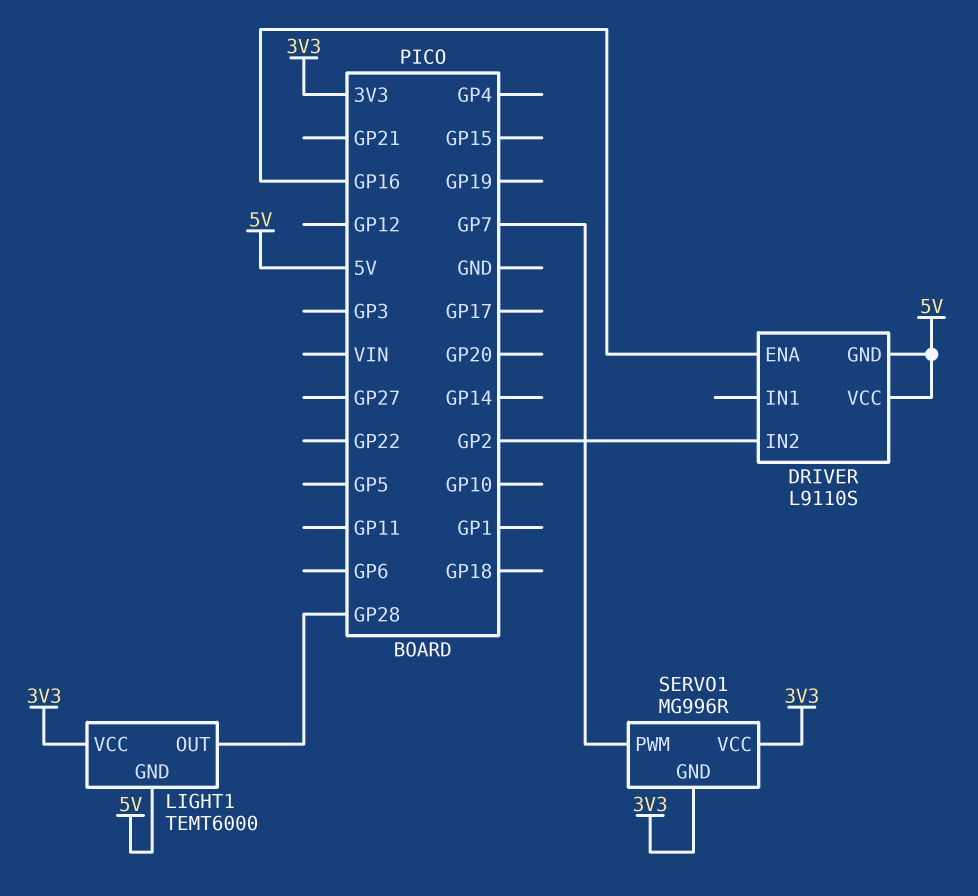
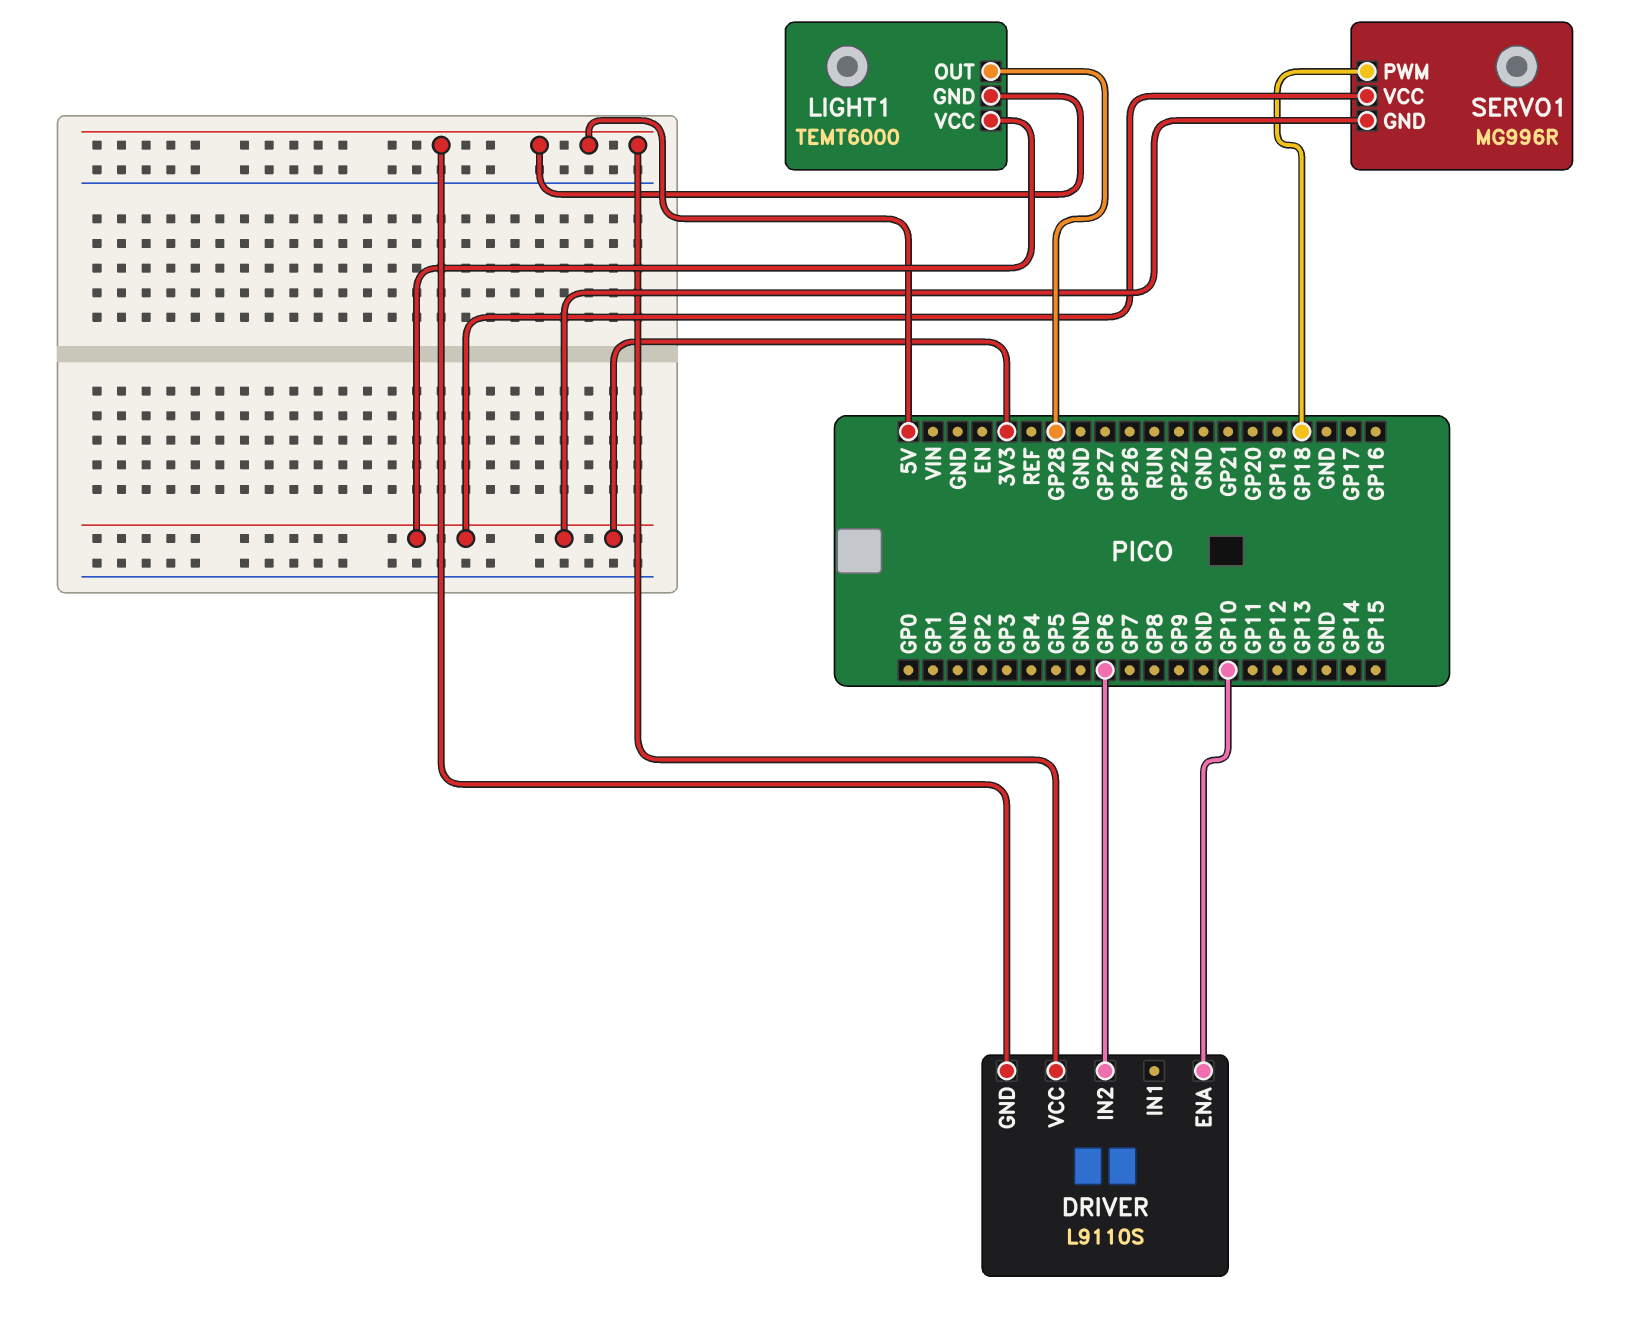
DRIVER pin ENA: GP16 -> GP10
DRIVER pin IN2: GP2 -> GP6
SERVO1 pin PWM: GP7 -> GP18

